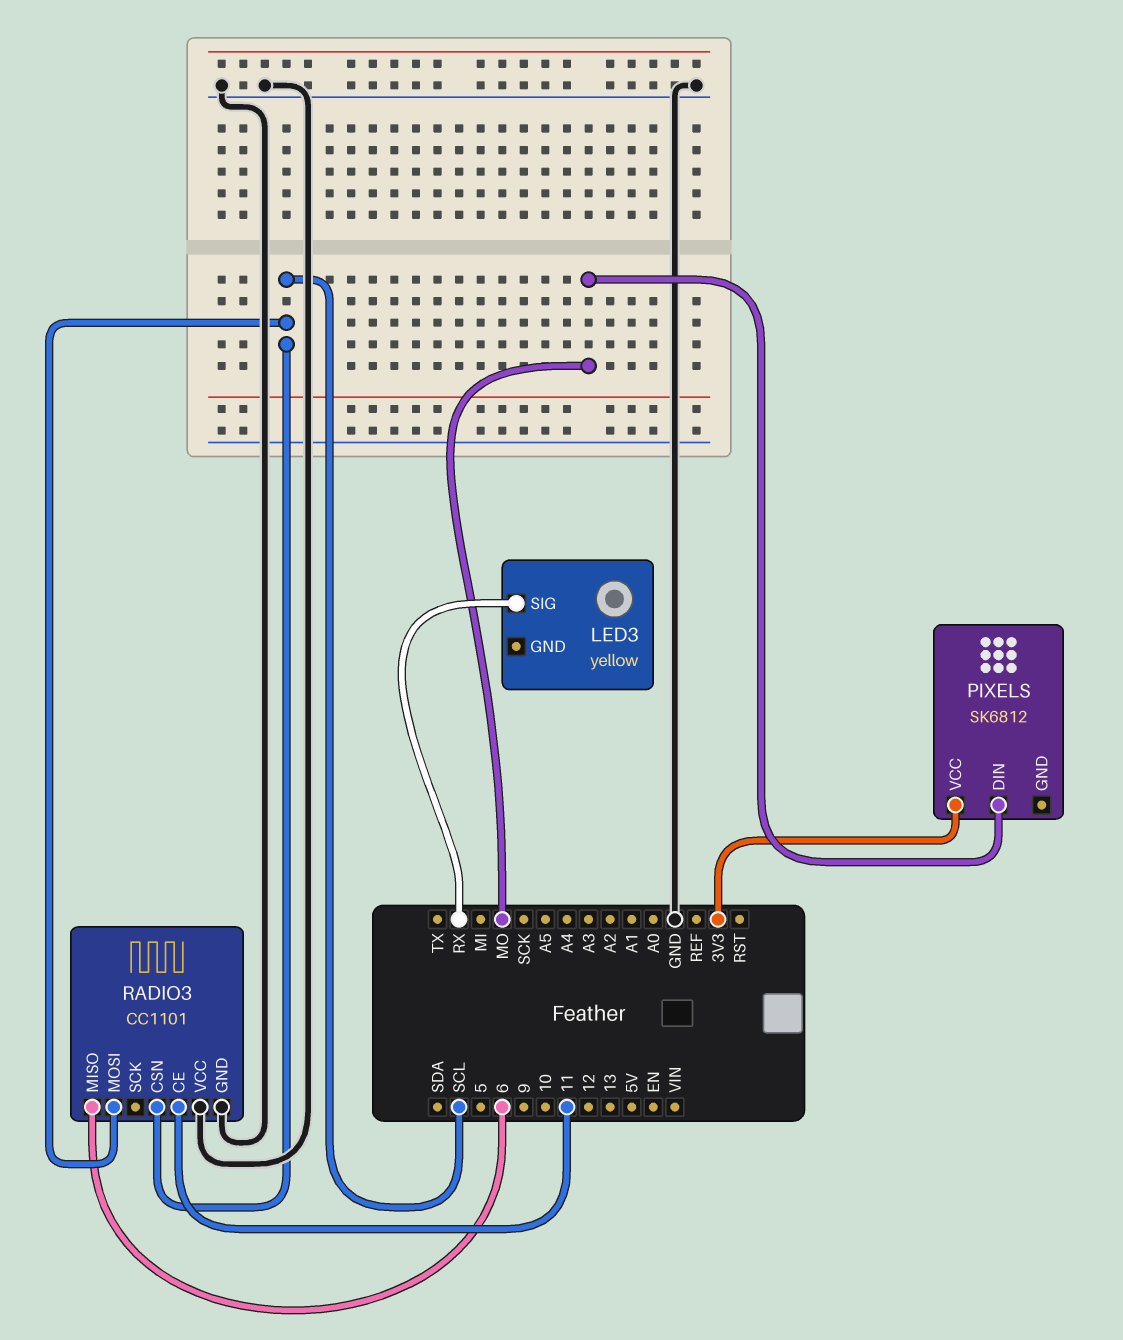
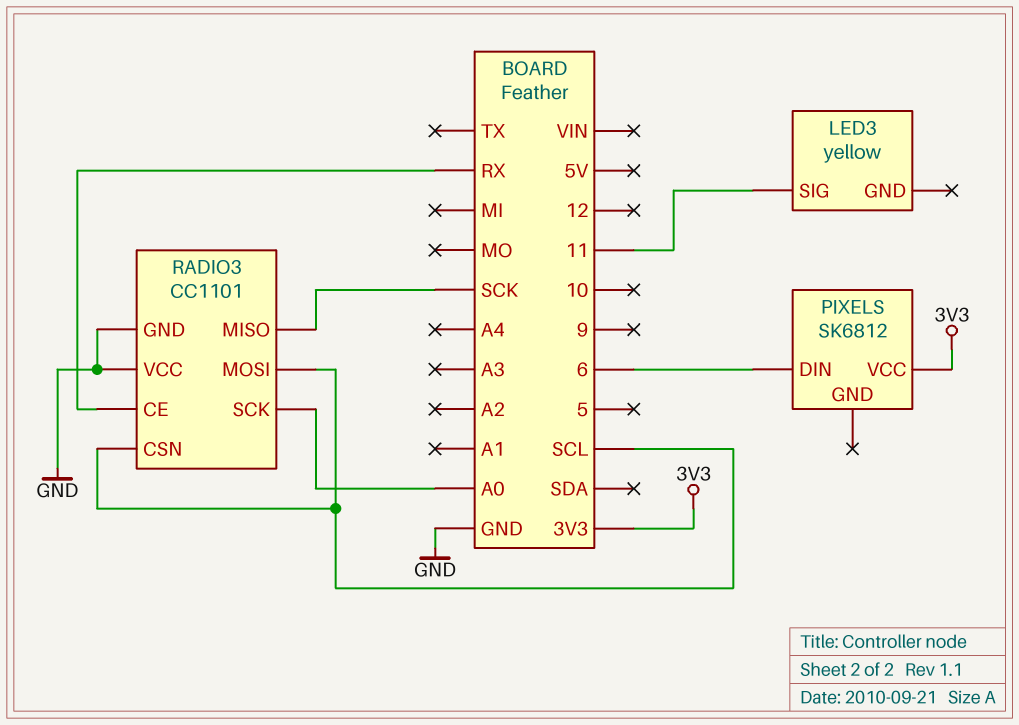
LED3 pin SIG: RX -> 11
PIXELS pin DIN: MO -> 6
RADIO3 pin CE: 11 -> RX
RADIO3 pin MISO: 6 -> SCK
RADIO3 pin SCK: none -> A0

